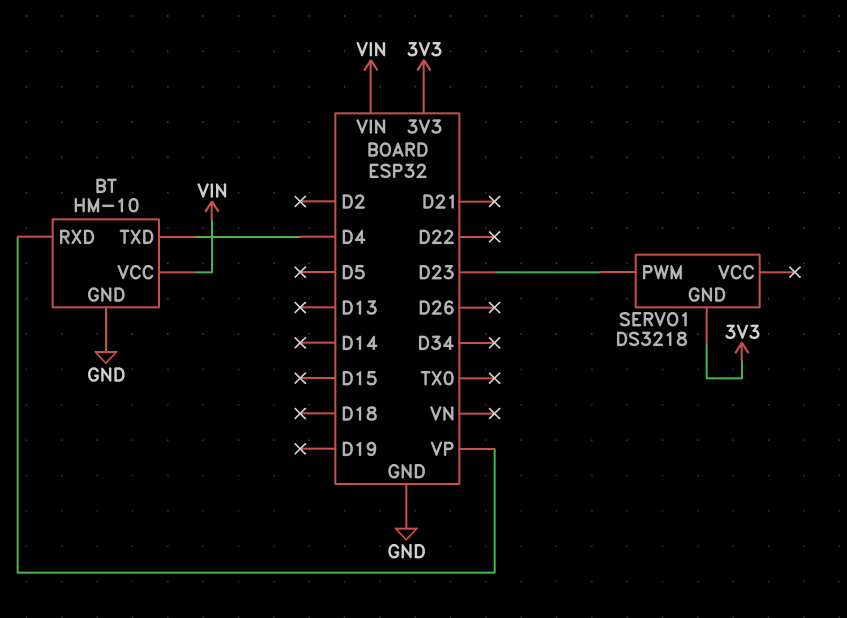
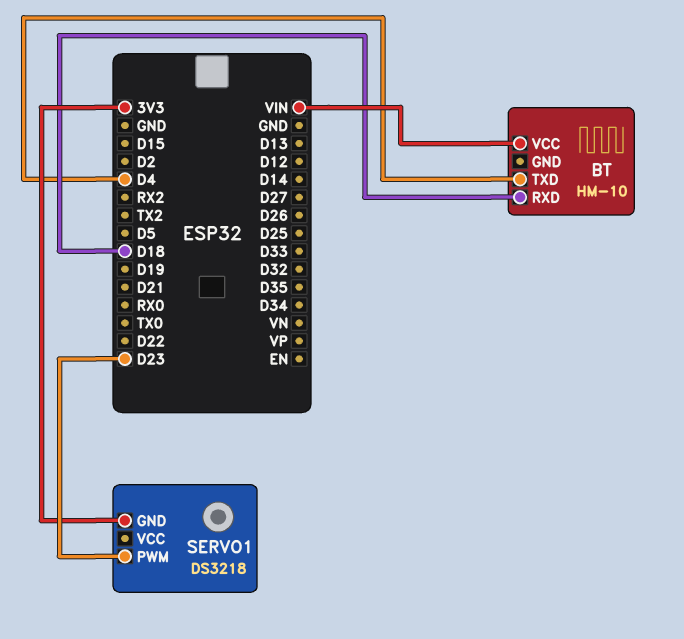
BT pin GND: GND -> none
BT pin RXD: VP -> D18

